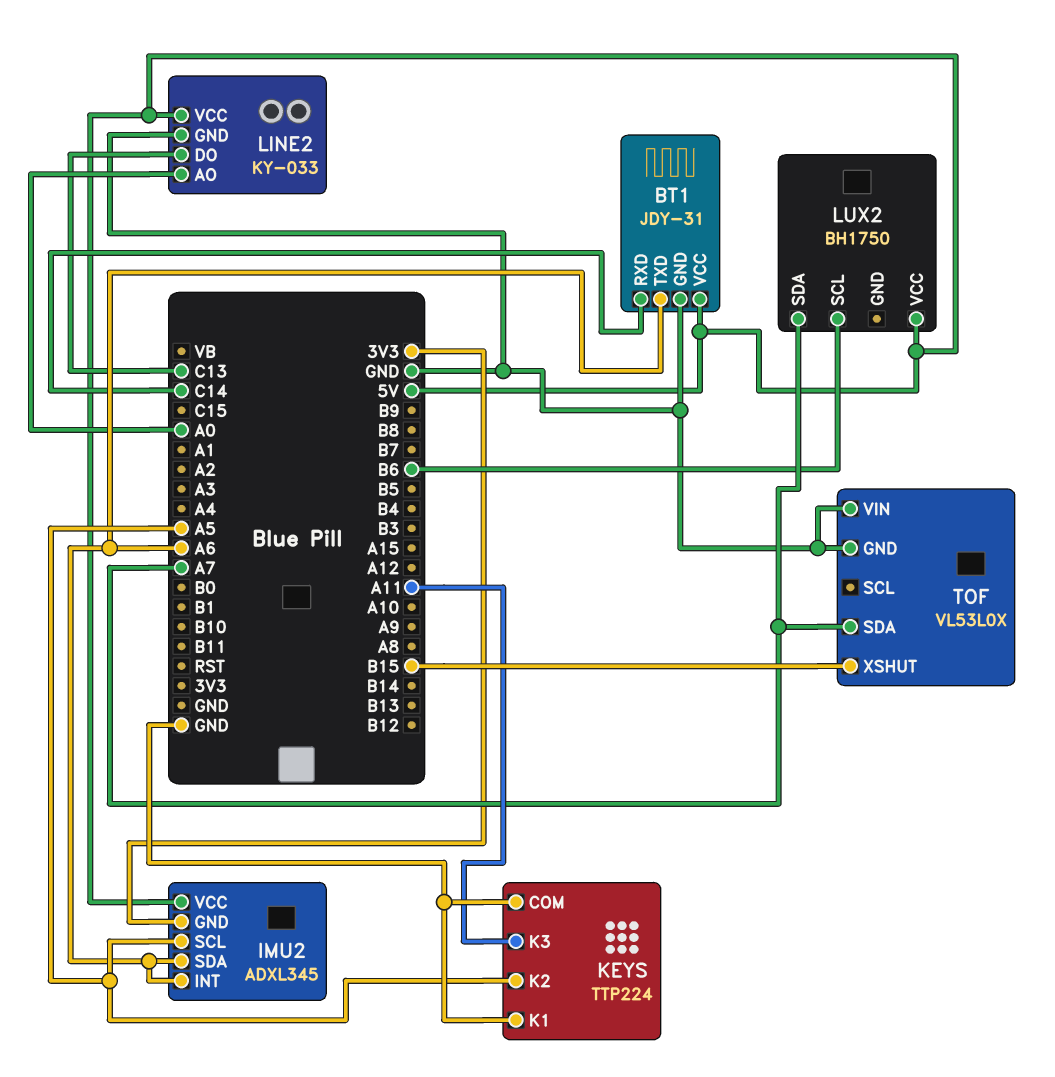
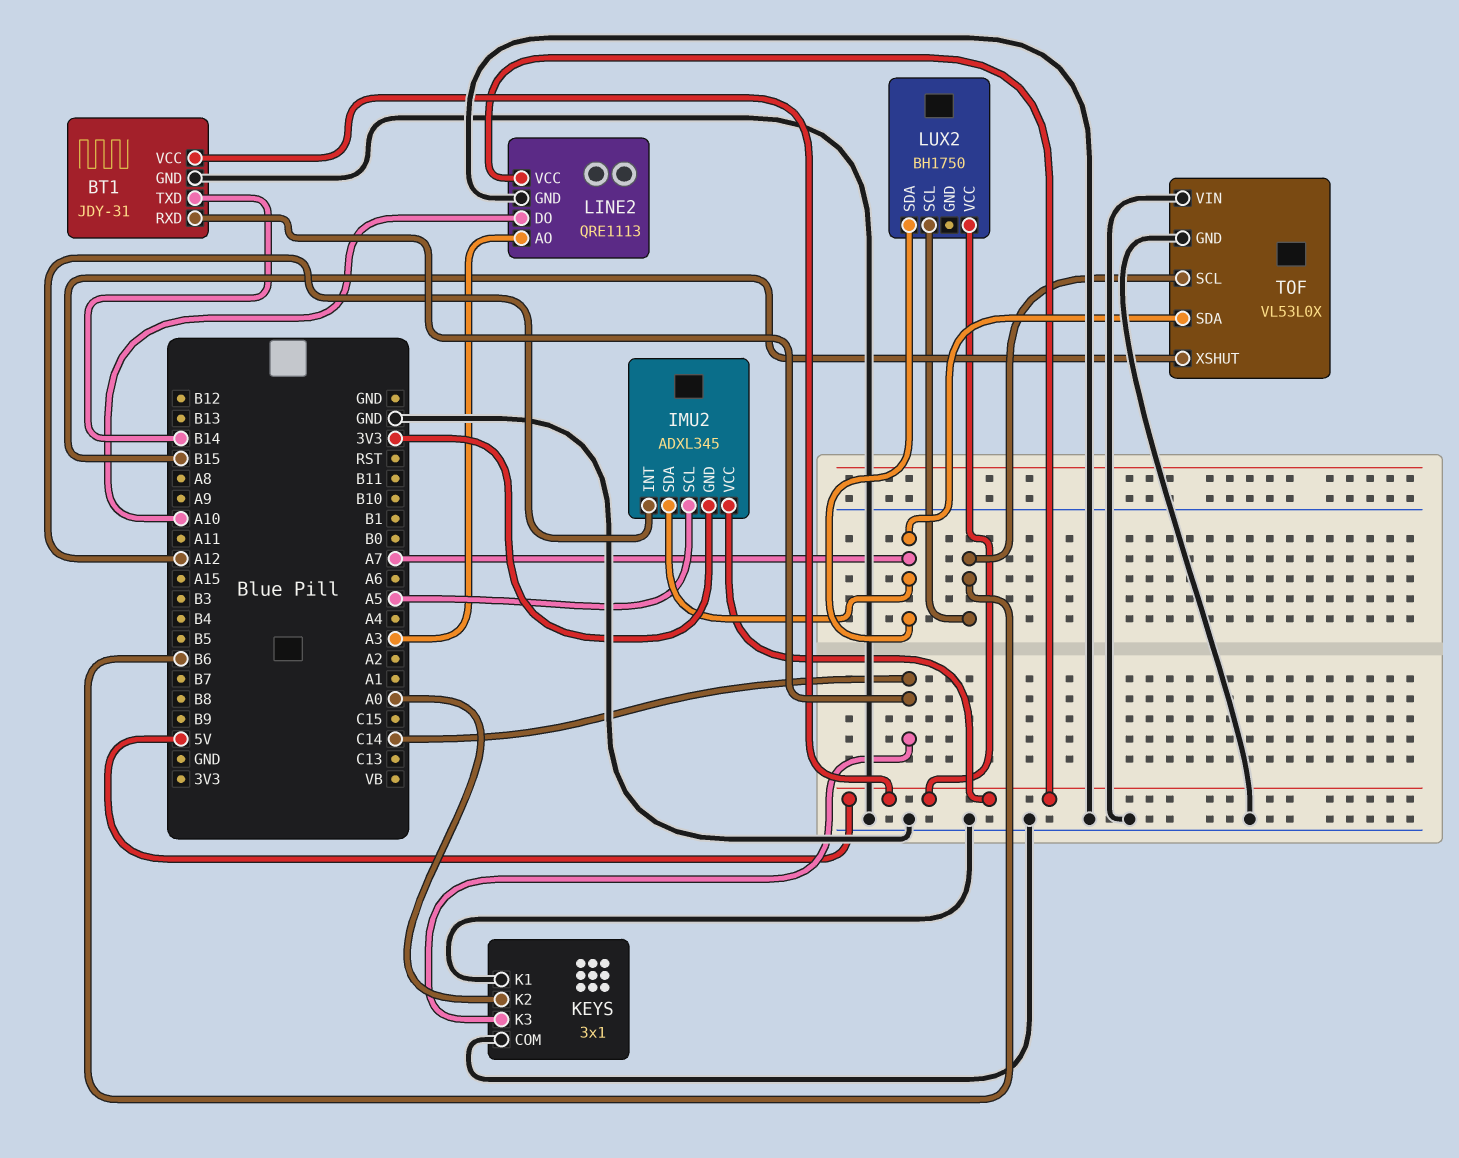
BT1 pin TXD: A6 -> B14
IMU2 pin INT: A6 -> A12
IMU2 pin SDA: A6 -> A7
KEYS: TTP224 -> 3x1
KEYS pin K2: A5 -> A0
KEYS pin K3: A11 -> C14
LINE2: KY-033 -> QRE1113
LINE2 pin AO: A0 -> A3
LINE2 pin DO: C13 -> A10
TOF pin SCL: none -> B6

